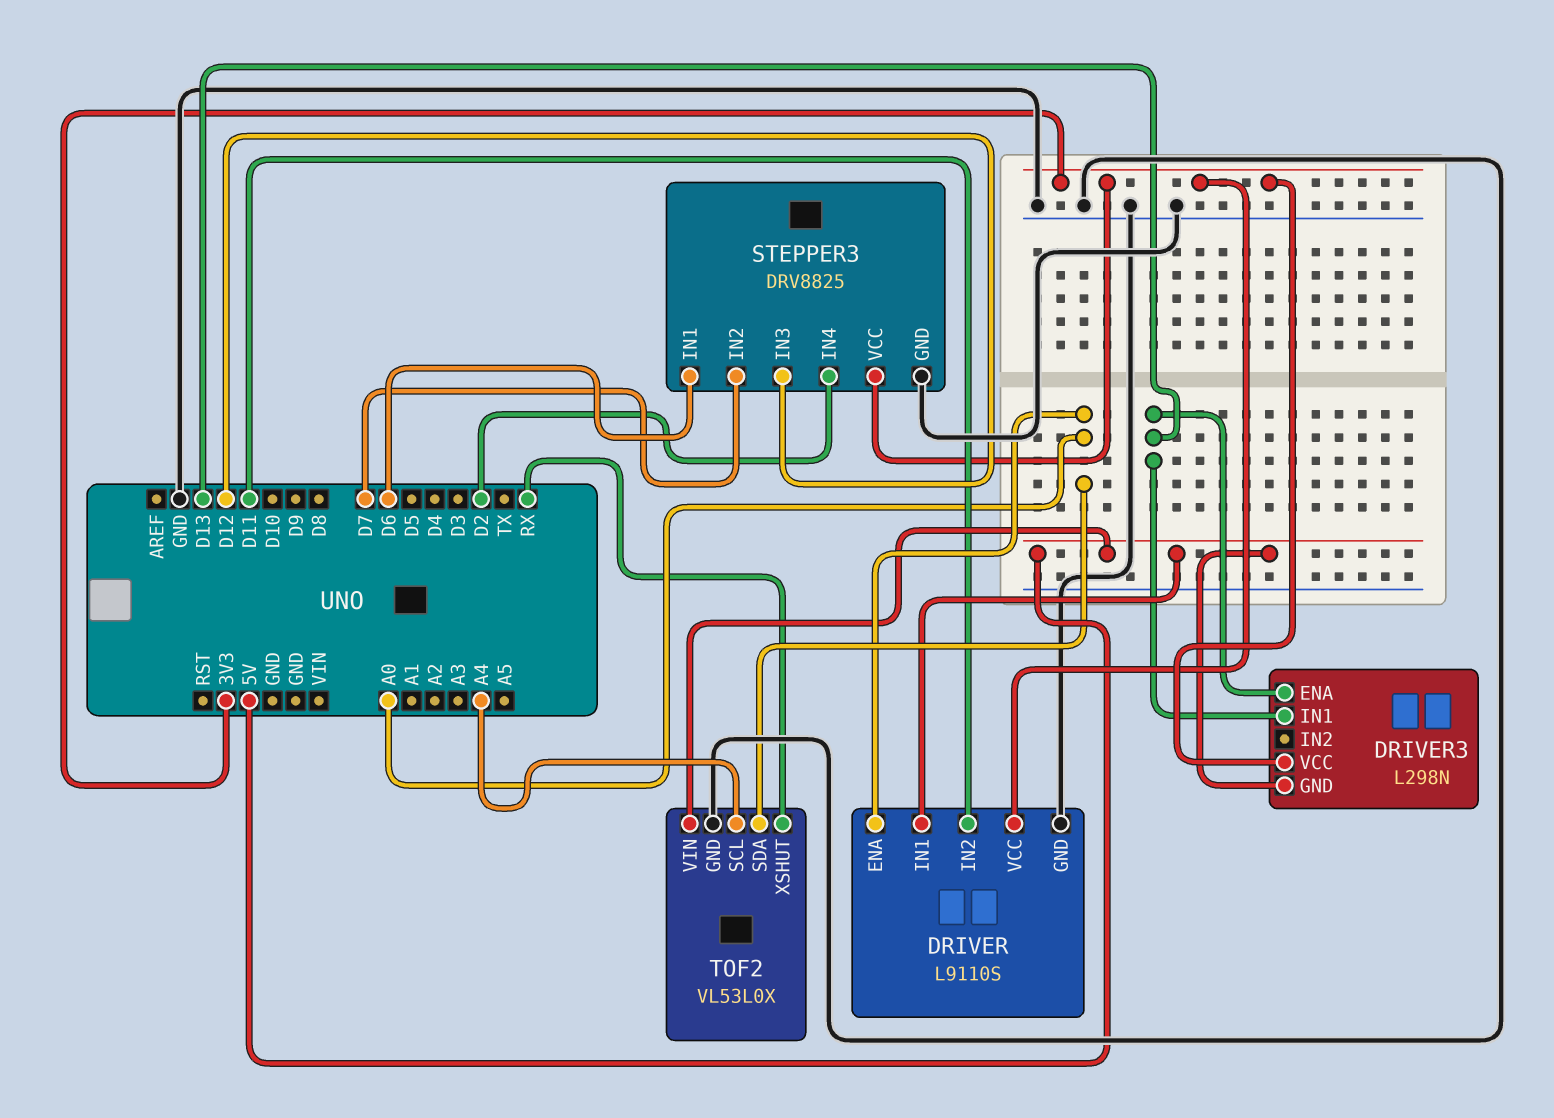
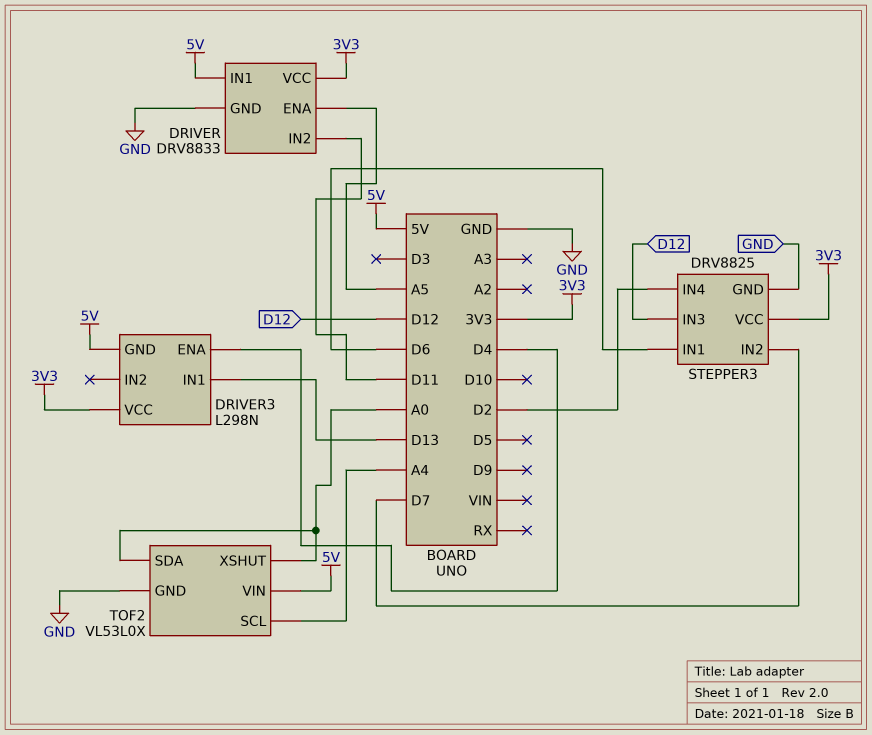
DRIVER: L9110S -> DRV8833
DRIVER pin ENA: A0 -> A5
DRIVER3 pin ENA: D13 -> D4
TOF2 pin XSHUT: RX -> A0

